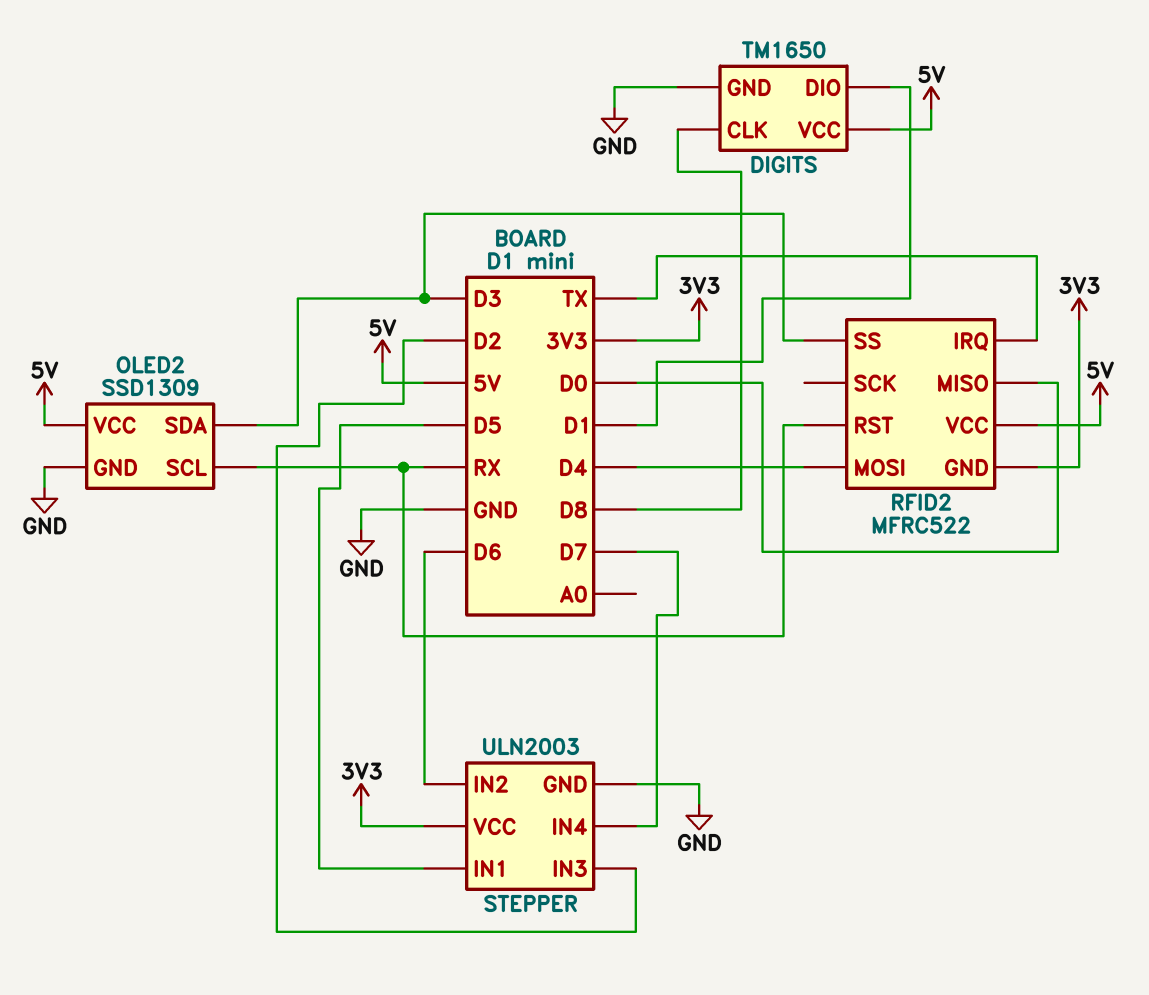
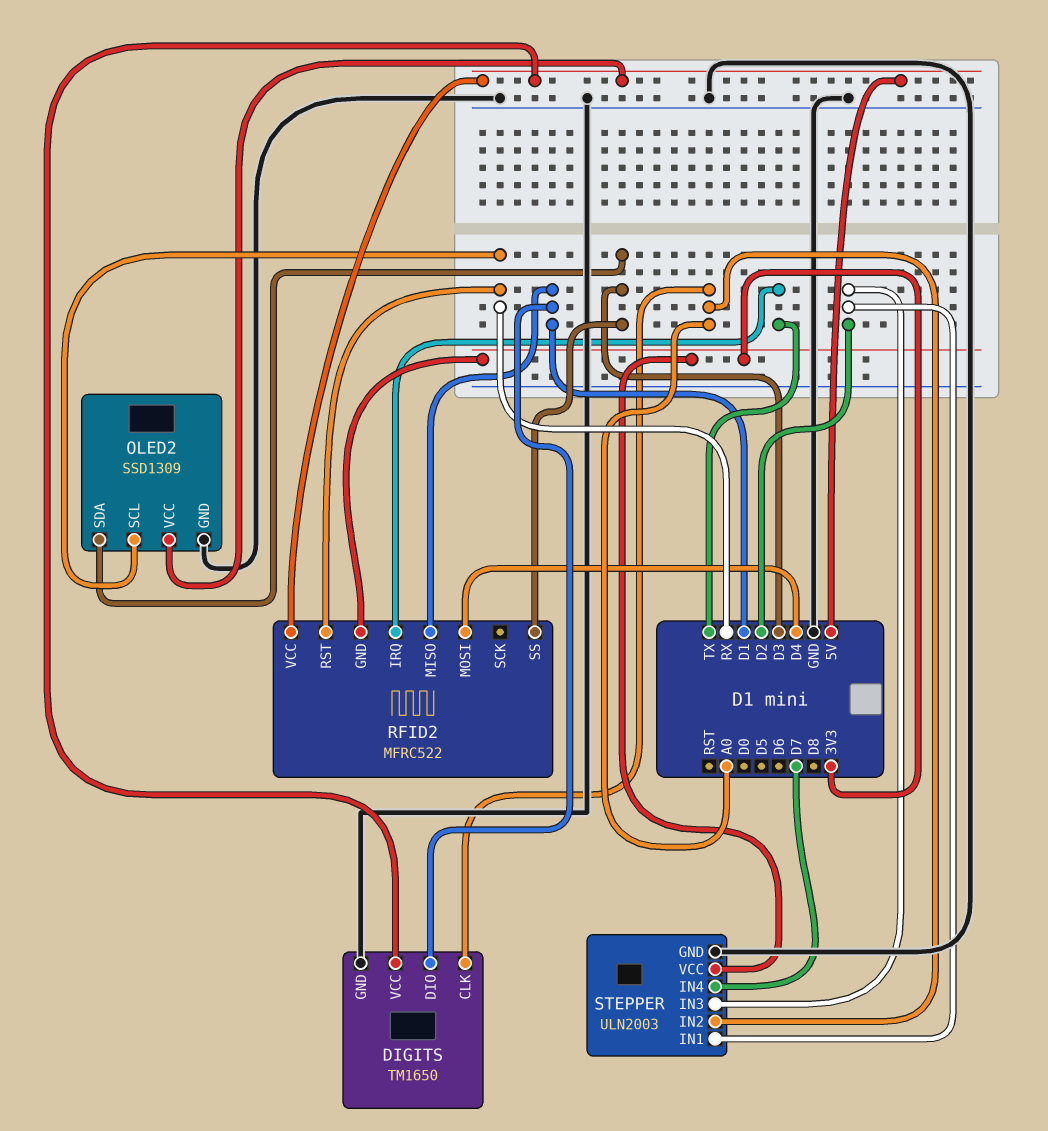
DIGITS pin CLK: D8 -> A0
RFID2 pin MISO: D0 -> D1
STEPPER pin IN1: D5 -> D2
STEPPER pin IN2: D6 -> A0

